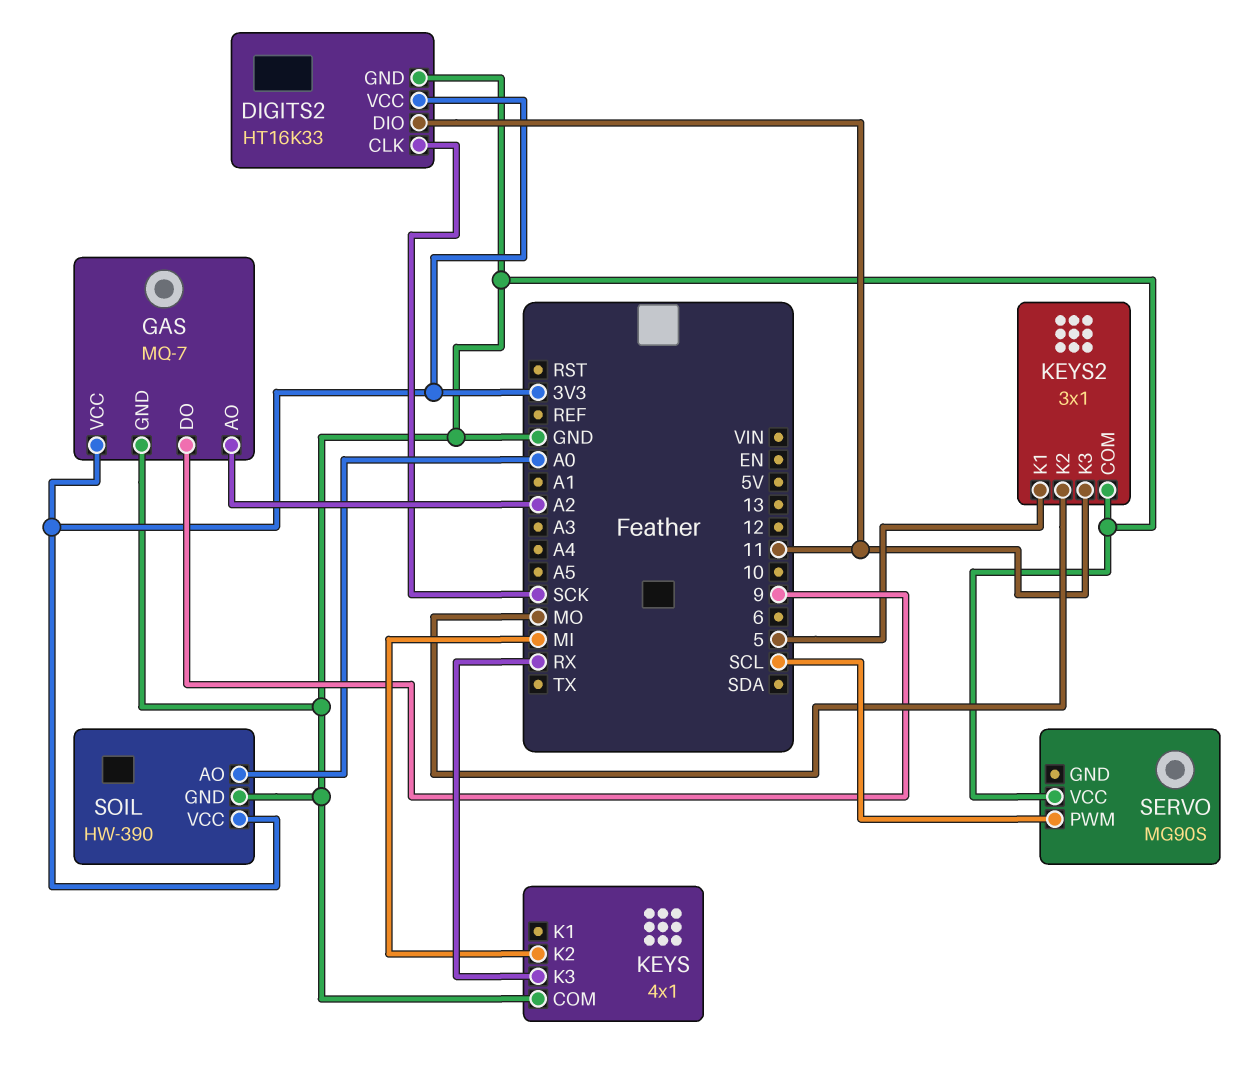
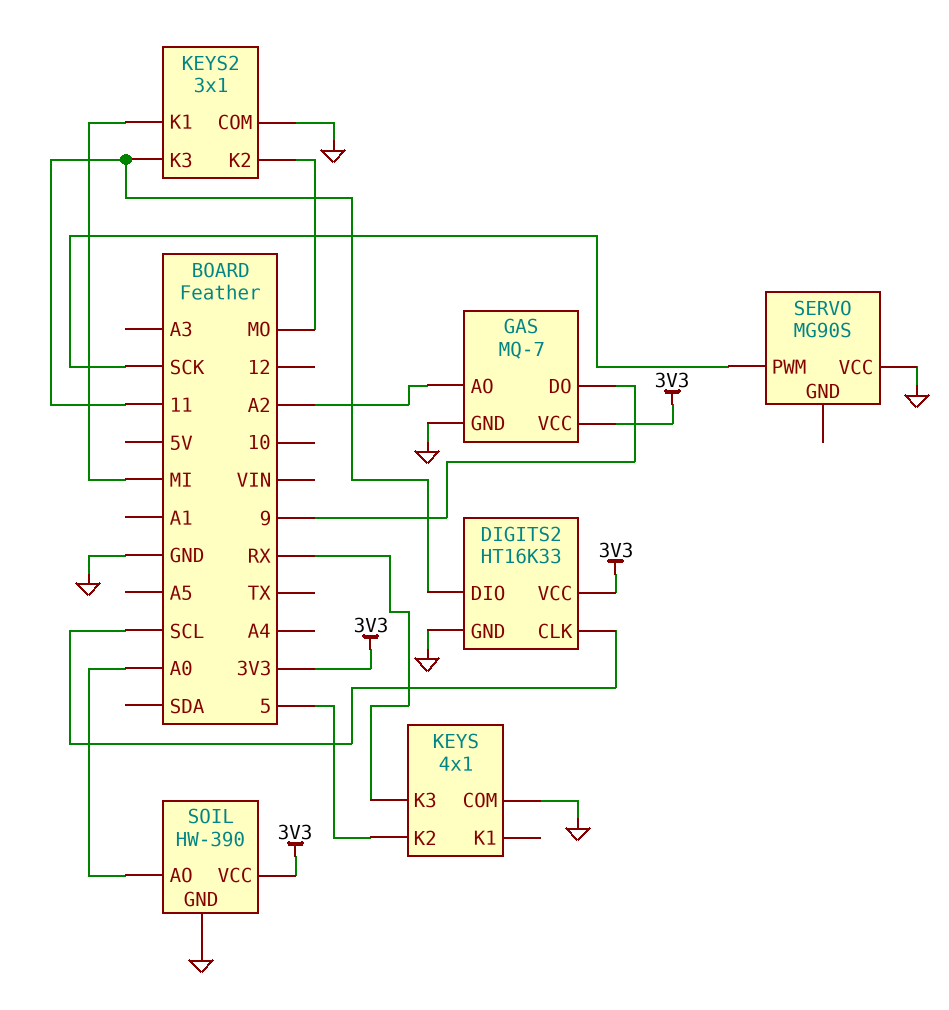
DIGITS2 pin CLK: SCK -> SCL
KEYS pin K2: MI -> 5
KEYS2 pin K1: 5 -> MI
SERVO pin PWM: SCL -> SCK

